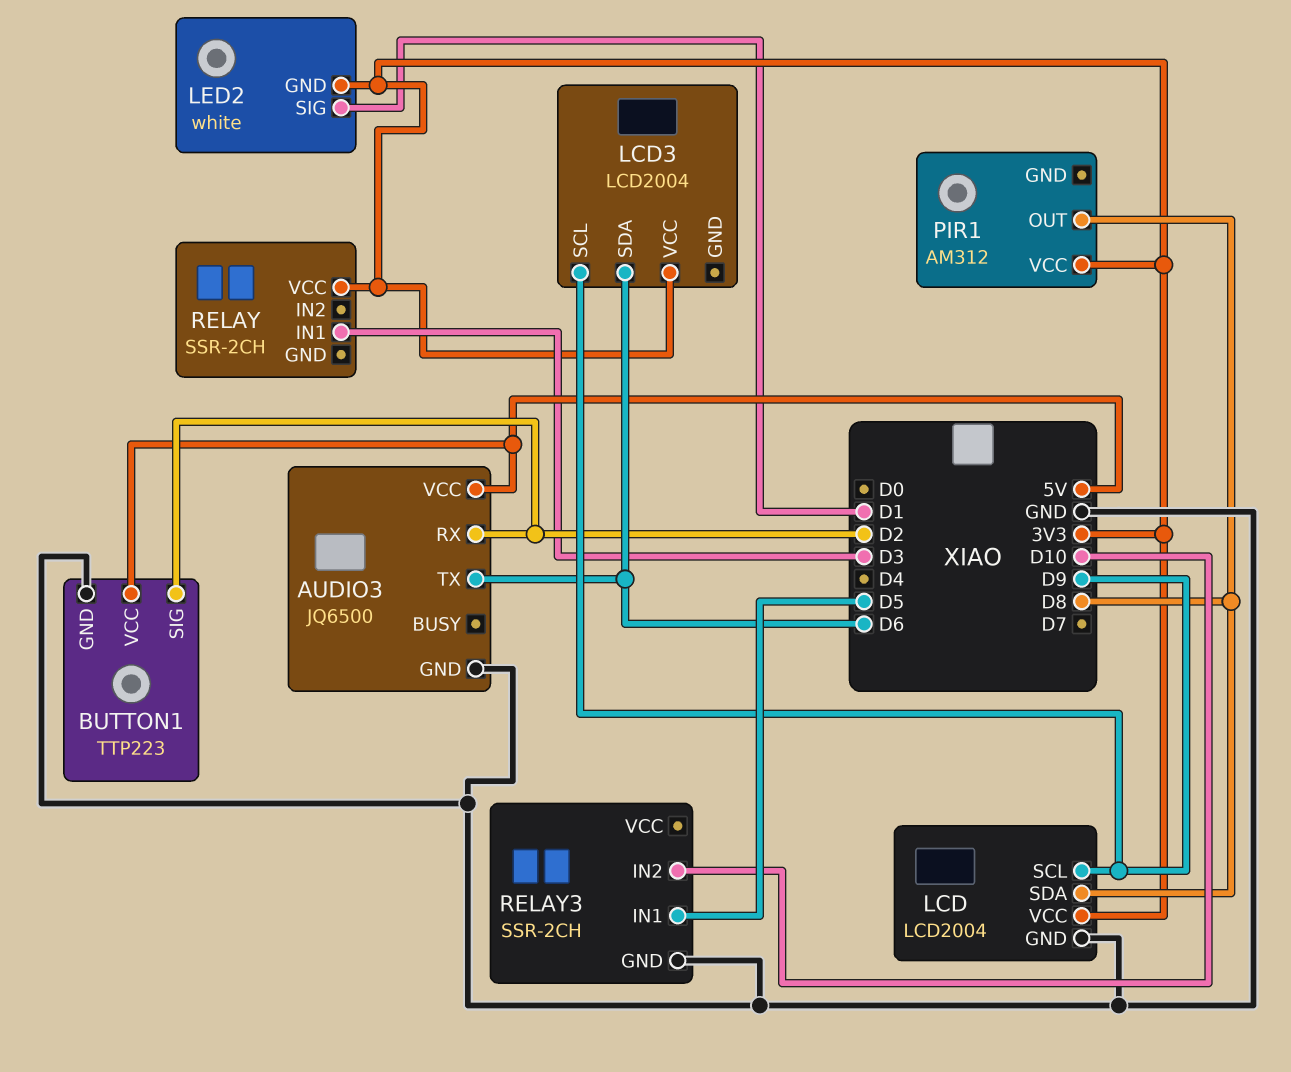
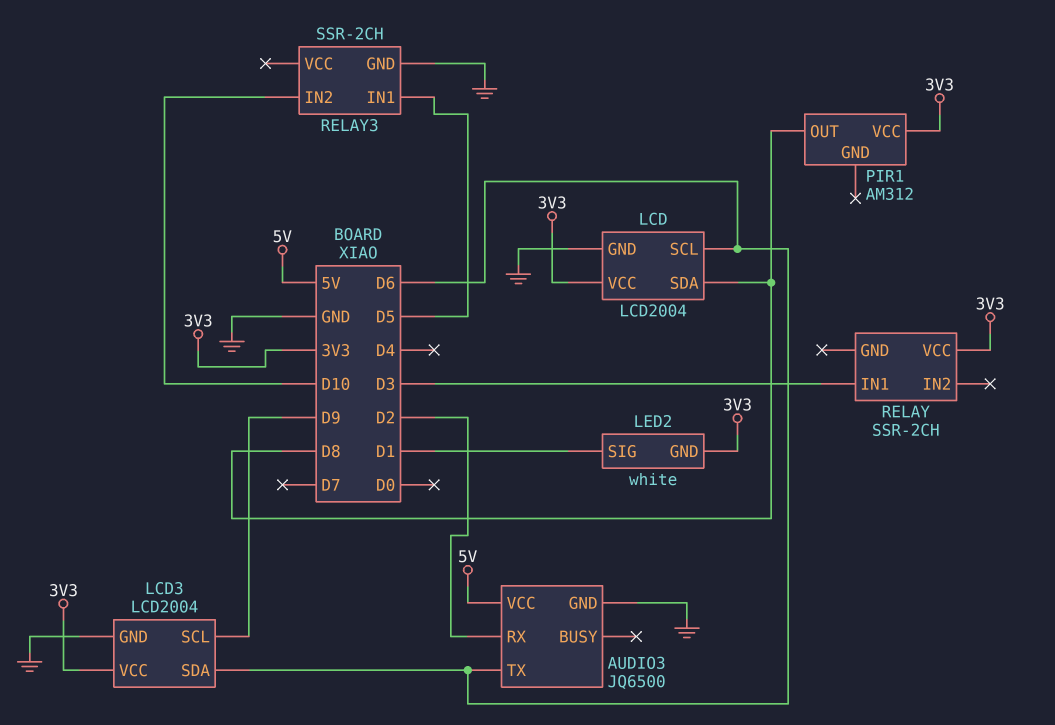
BUTTON1: TTP223 -> none
BUTTON1 pin GND: GND -> none
BUTTON1 pin SIG: D2 -> none
BUTTON1 pin VCC: 5V -> none
LCD pin SCL: D9 -> D6
LCD3 pin GND: none -> GND

